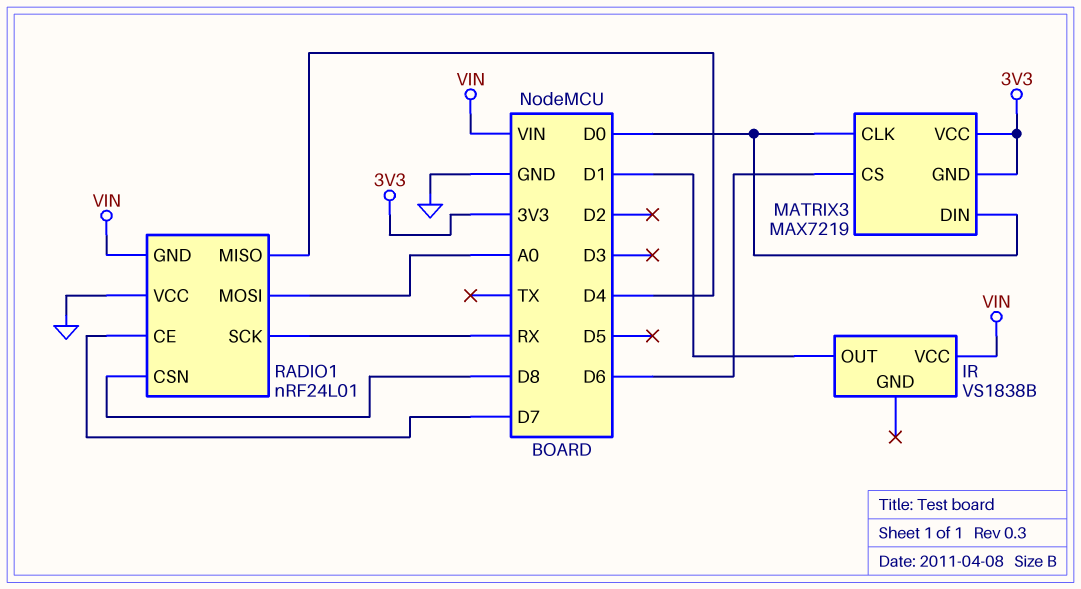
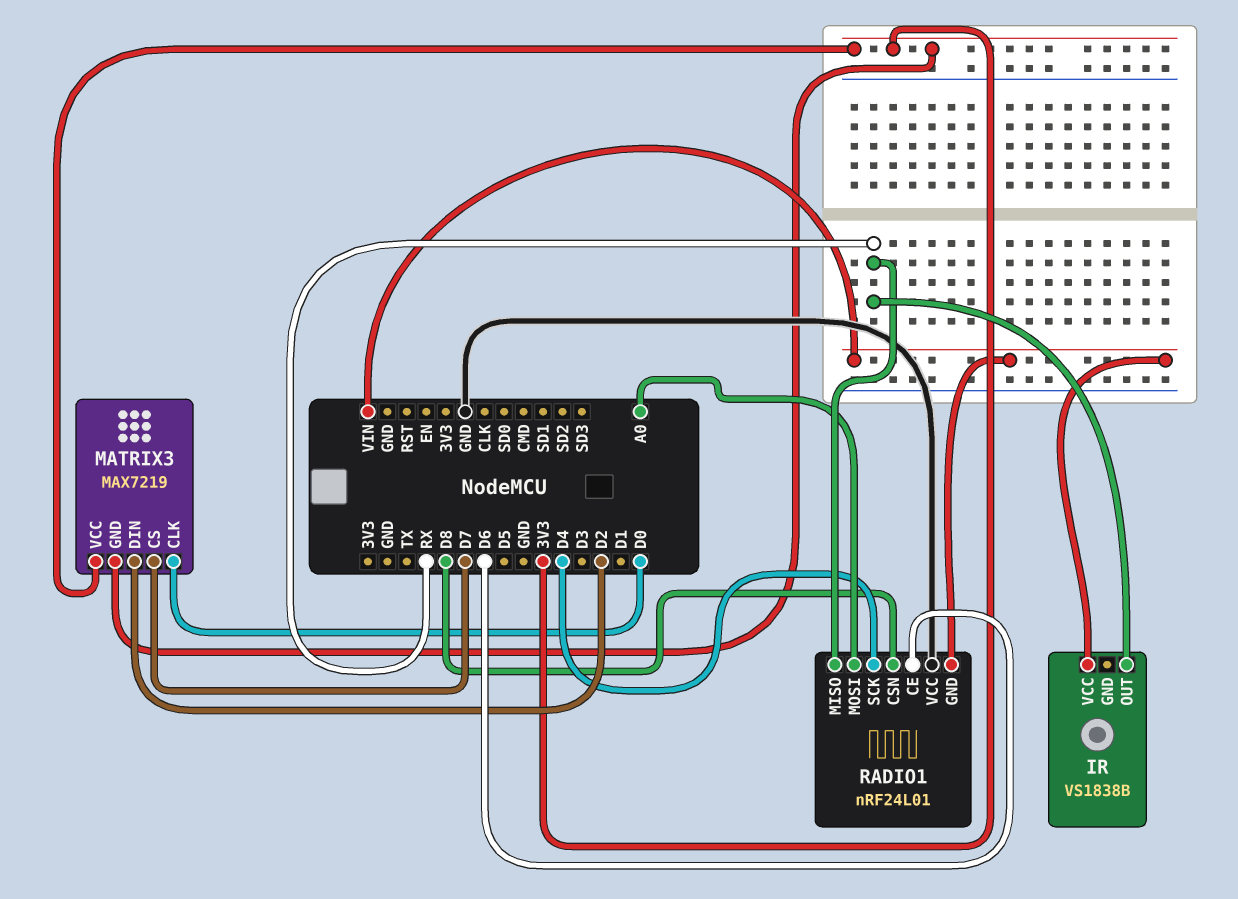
IR pin OUT: D1 -> RX
MATRIX3 pin CS: D6 -> D7
MATRIX3 pin DIN: D0 -> D2
RADIO1 pin CE: D7 -> D6
RADIO1 pin MISO: D4 -> RX
RADIO1 pin SCK: RX -> D4

